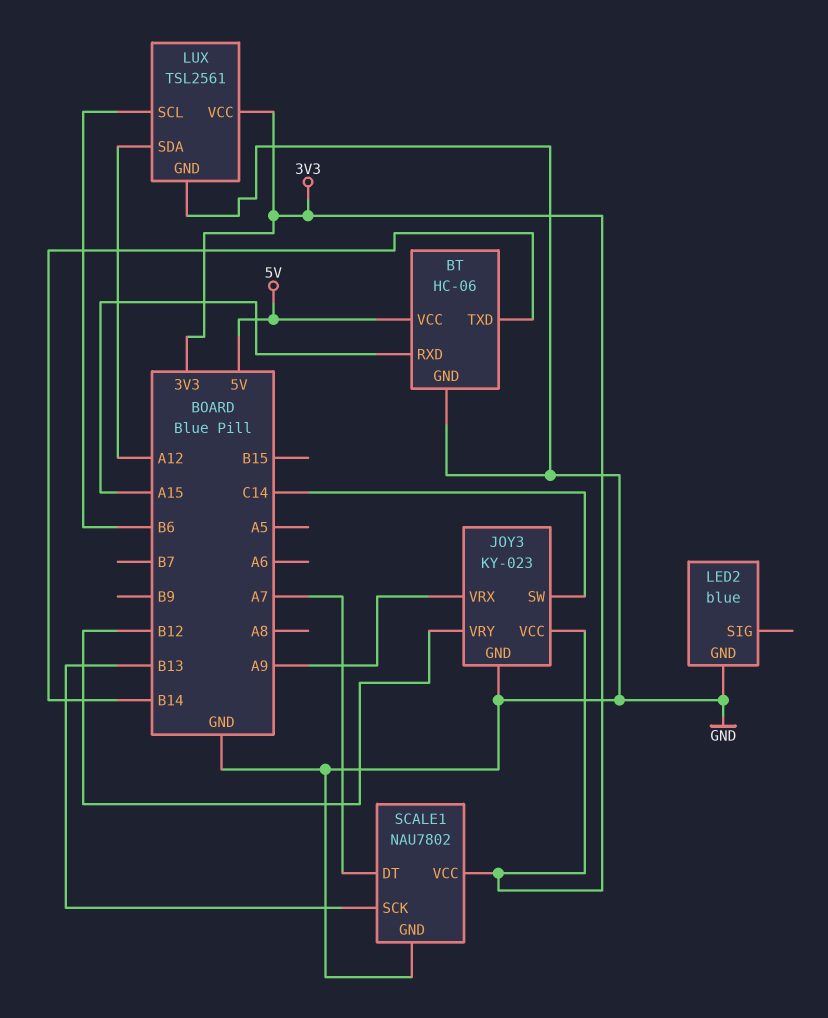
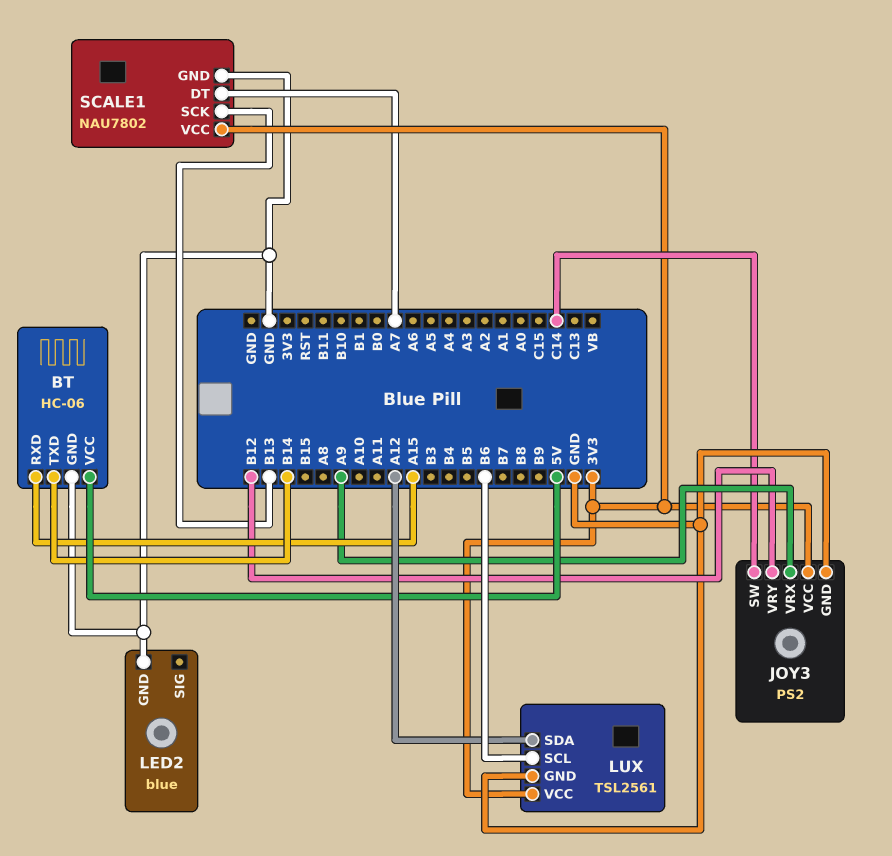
JOY3: KY-023 -> PS2

